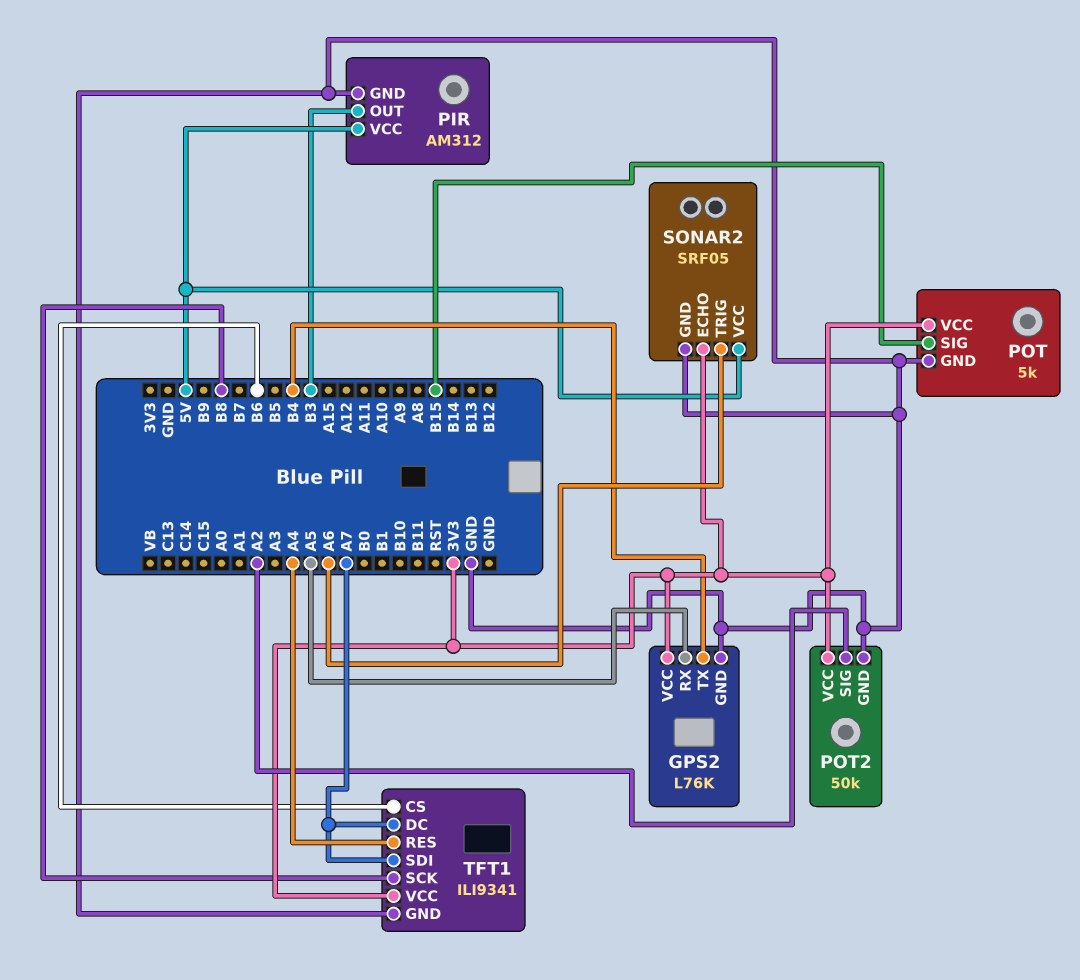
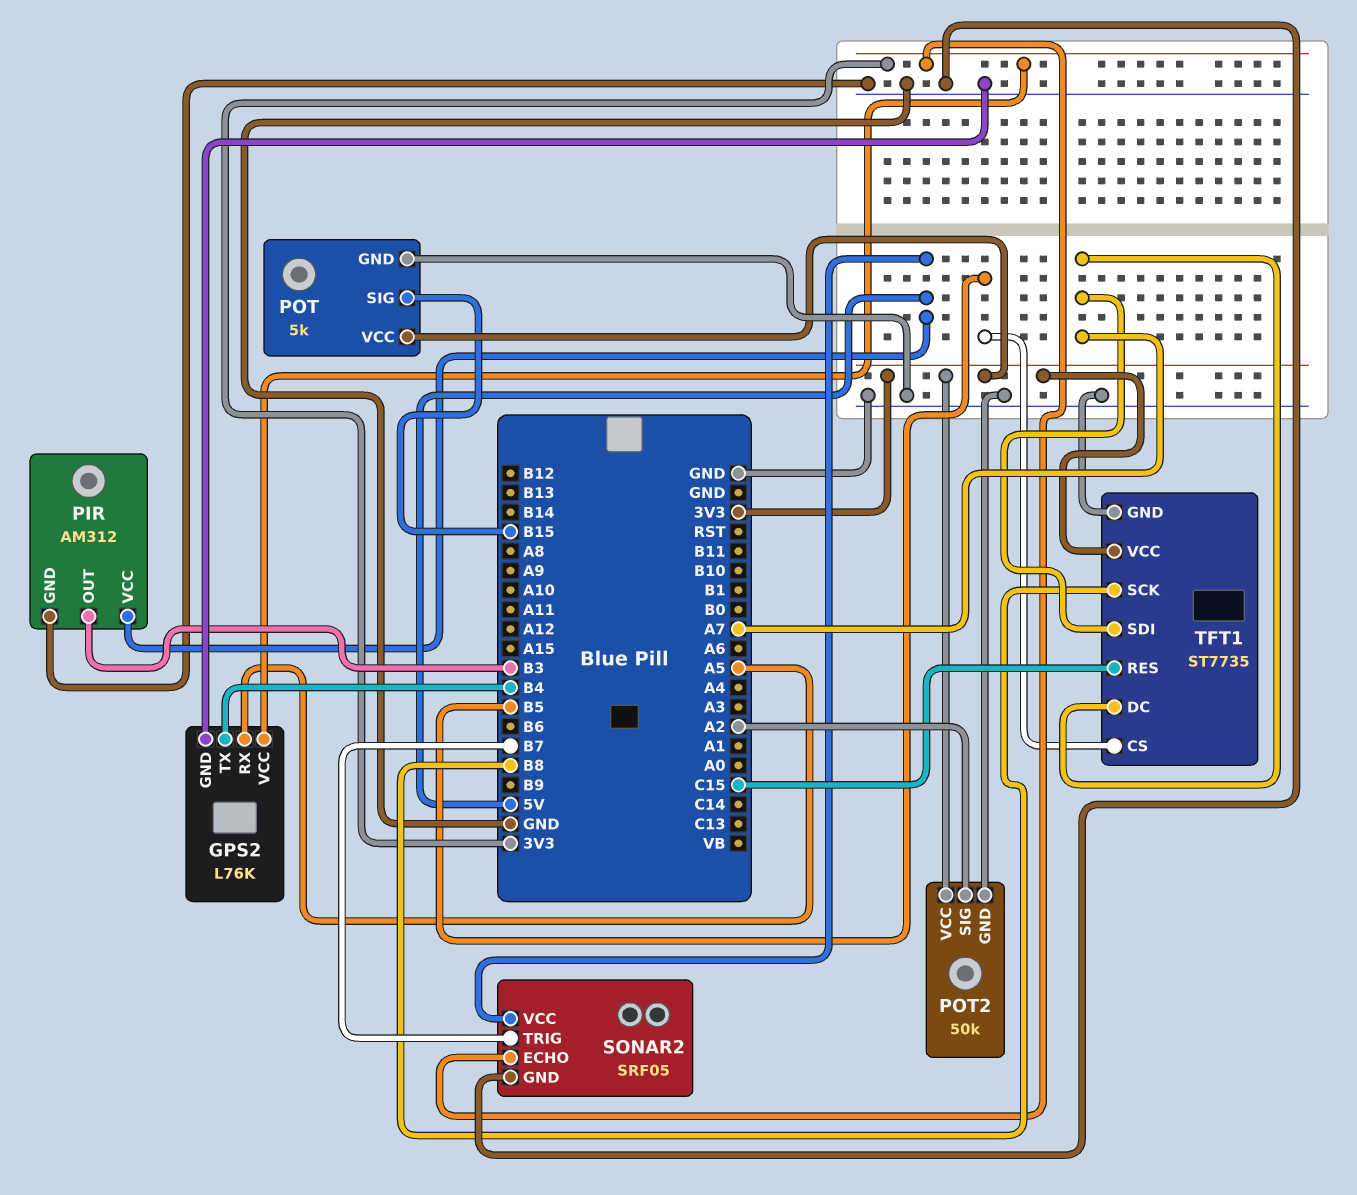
SONAR2 pin TRIG: A6 -> B7
TFT1: ILI9341 -> ST7735
TFT1 pin CS: B6 -> B5
TFT1 pin RES: A4 -> C15

